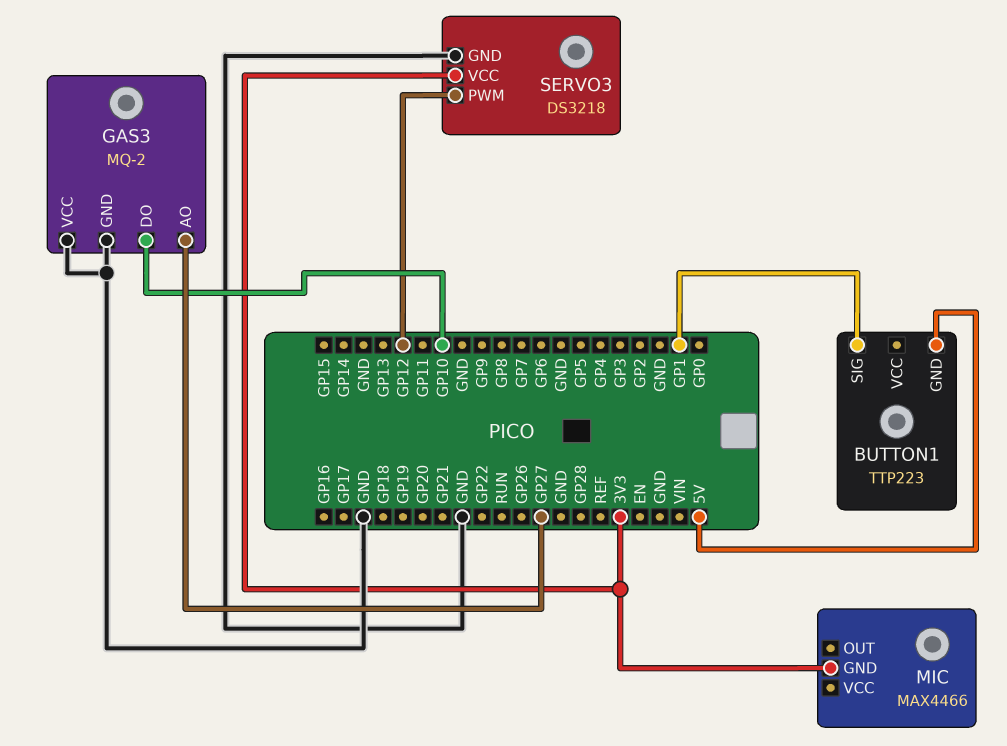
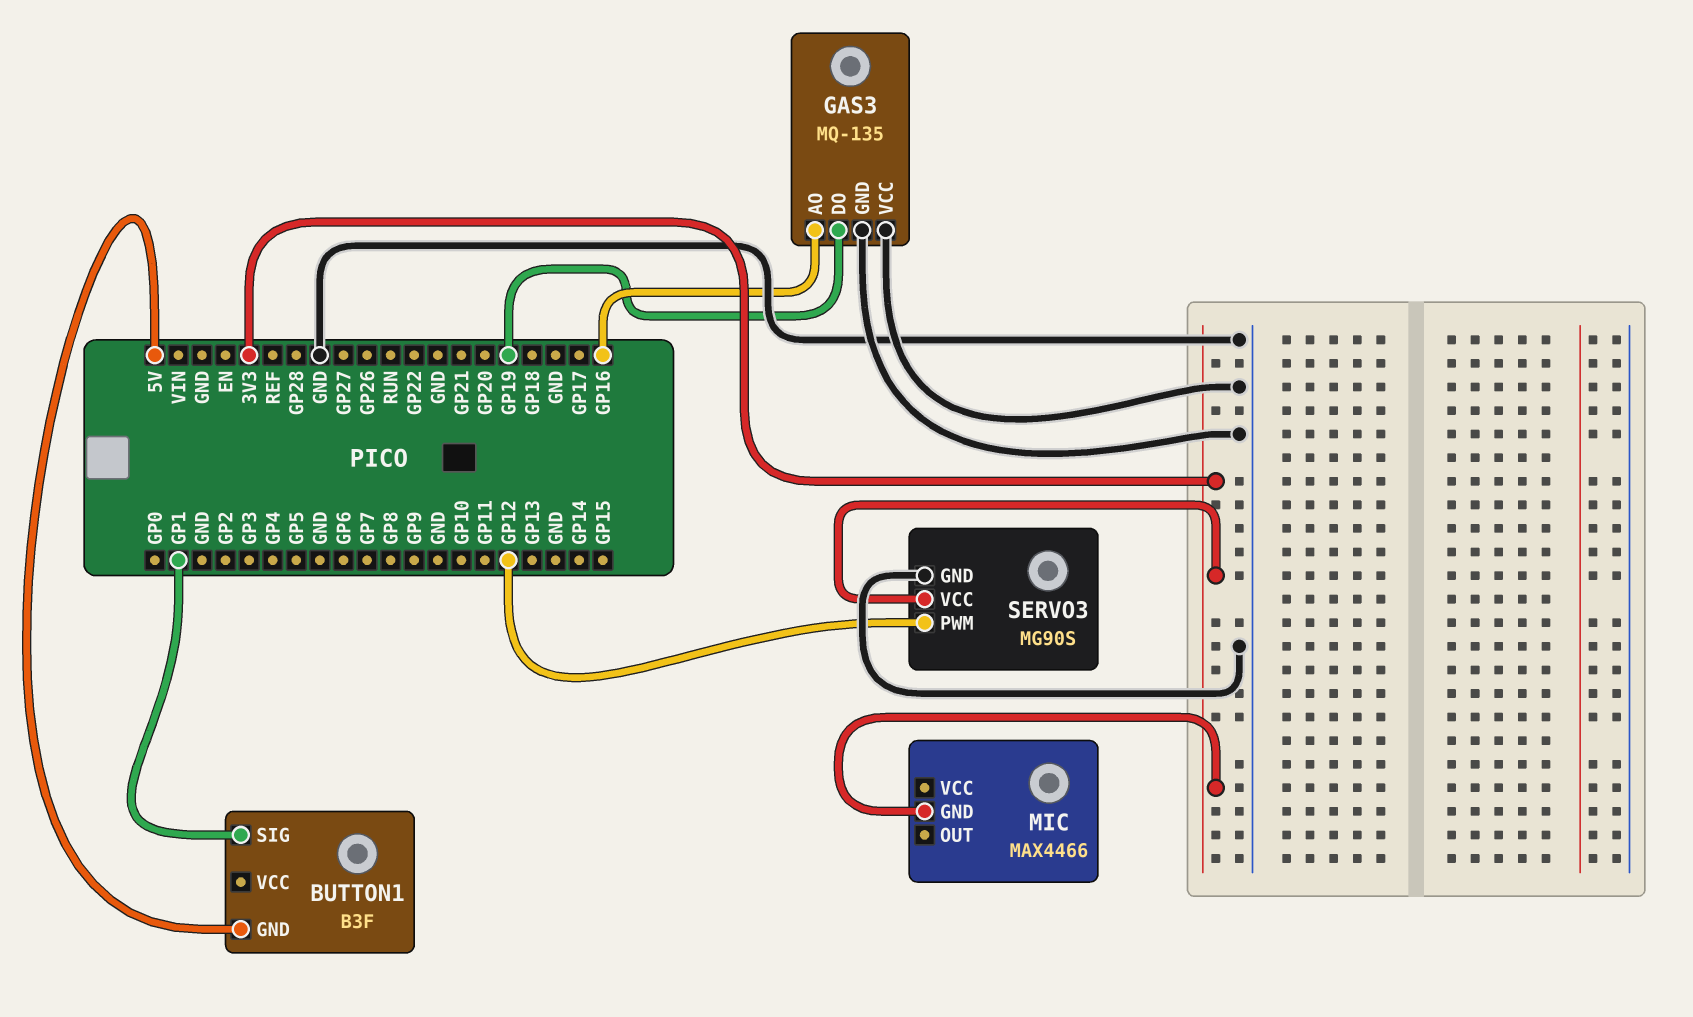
BUTTON1: TTP223 -> B3F
GAS3: MQ-2 -> MQ-135
GAS3 pin AO: GP27 -> GP16
GAS3 pin DO: GP10 -> GP19
SERVO3: DS3218 -> MG90S

